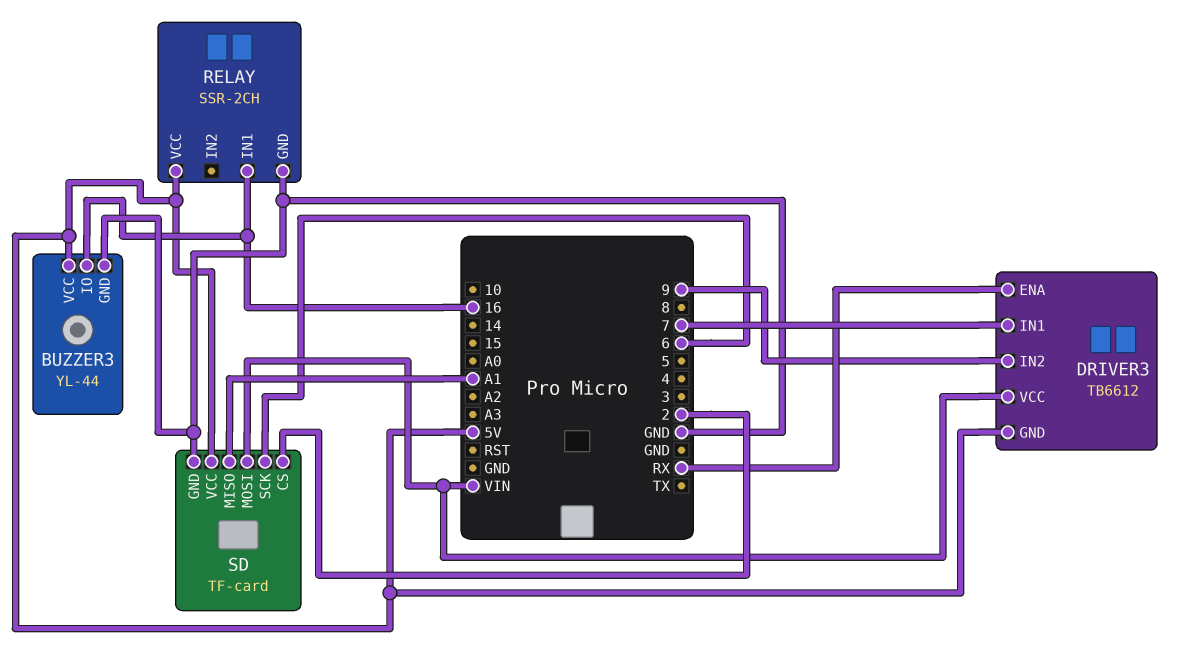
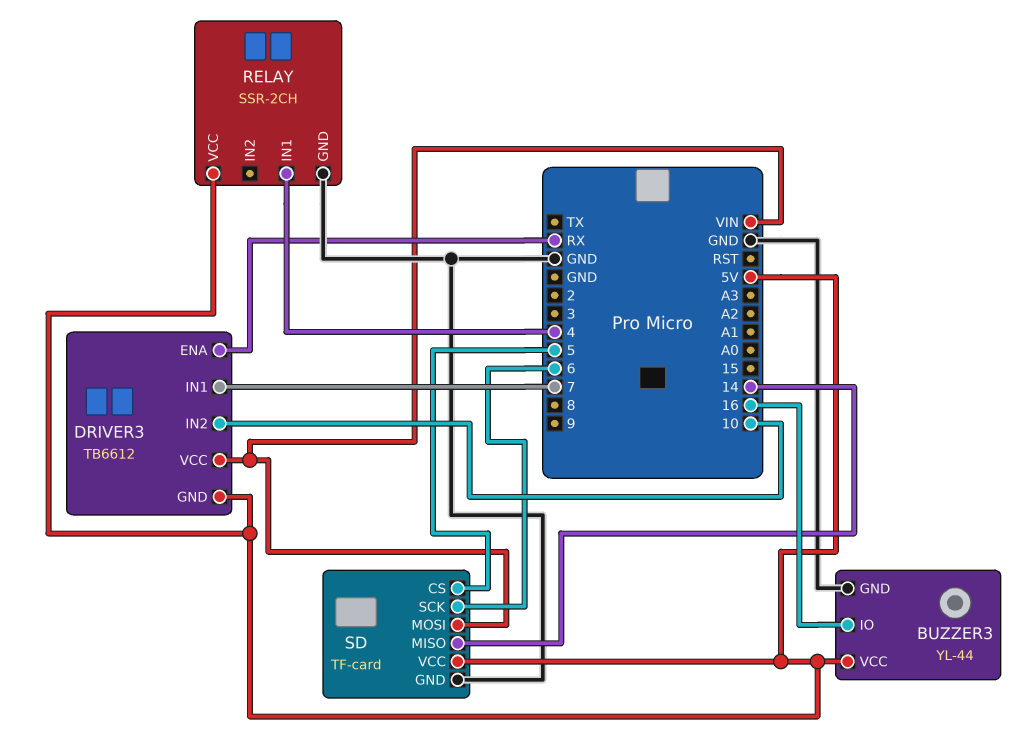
DRIVER3 pin IN2: 9 -> 10
RELAY pin IN1: 16 -> 4
SD pin CS: 2 -> 5
SD pin MISO: A1 -> 14

